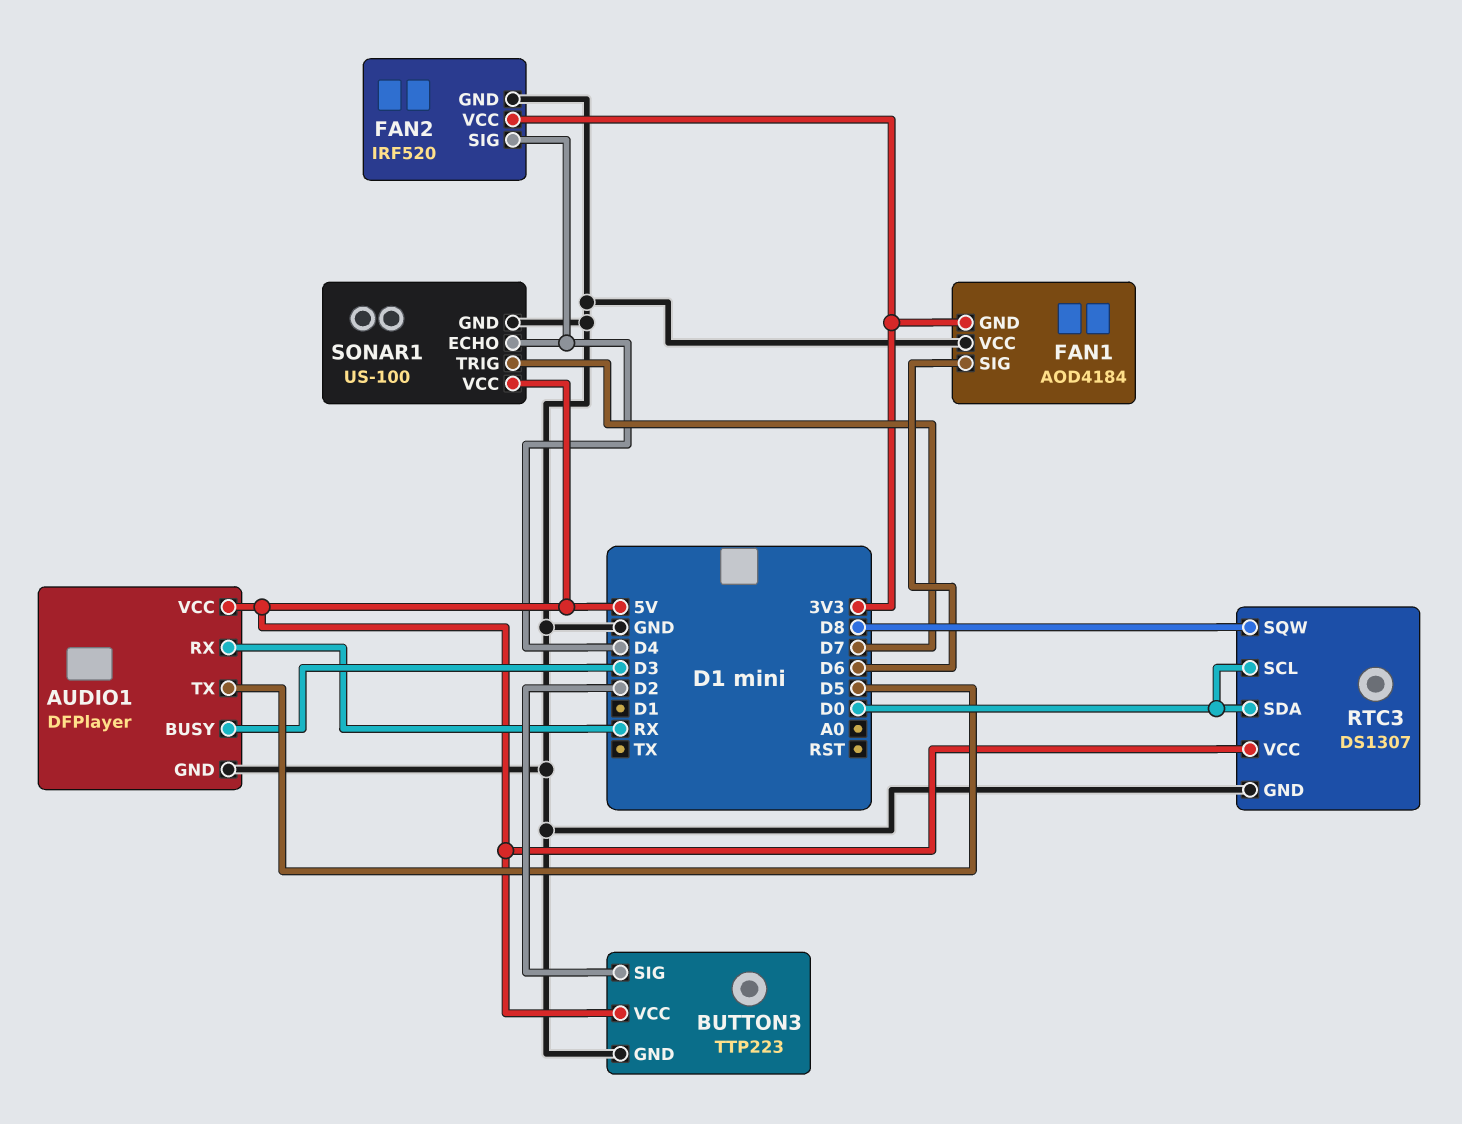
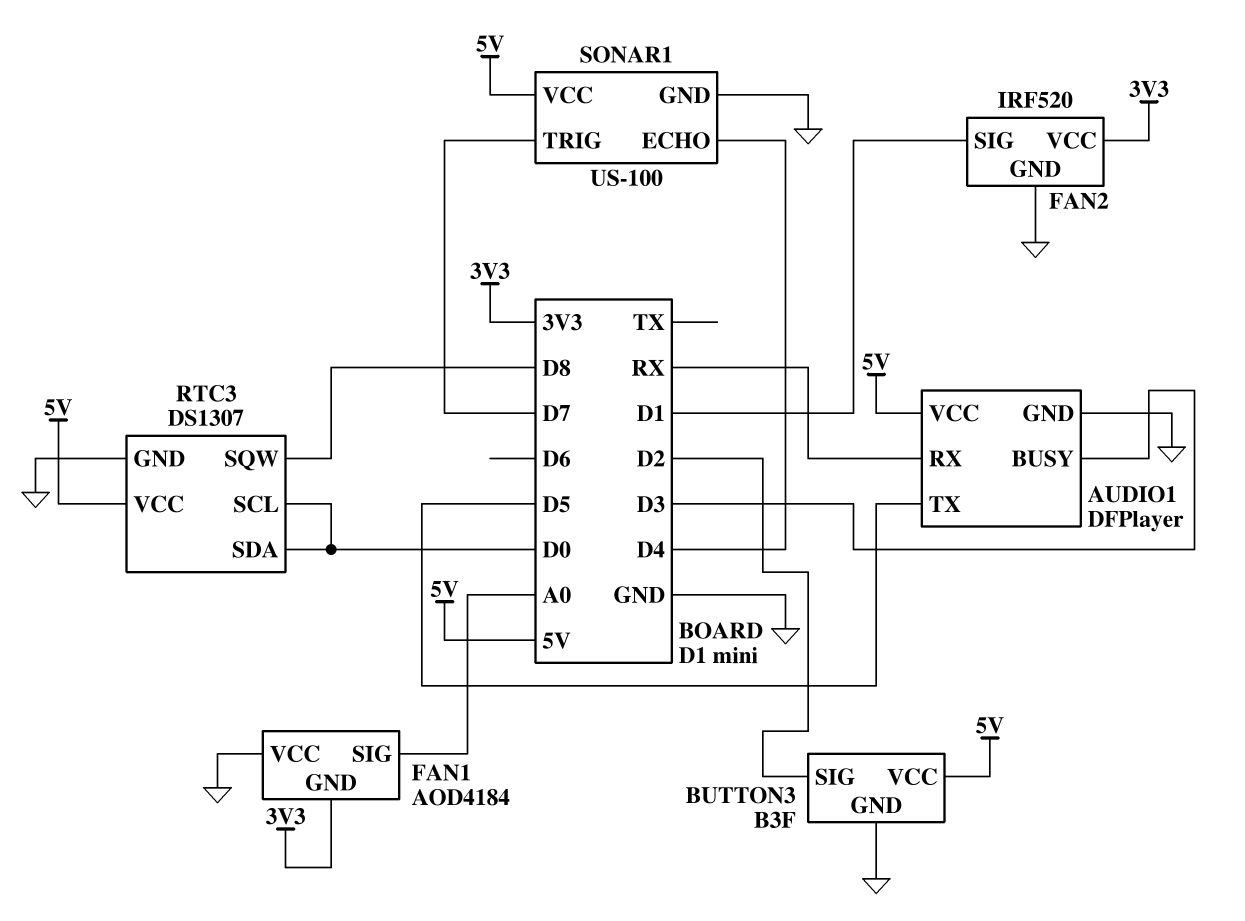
BUTTON3: TTP223 -> B3F
FAN1 pin SIG: D6 -> A0
FAN2 pin SIG: D4 -> D1

